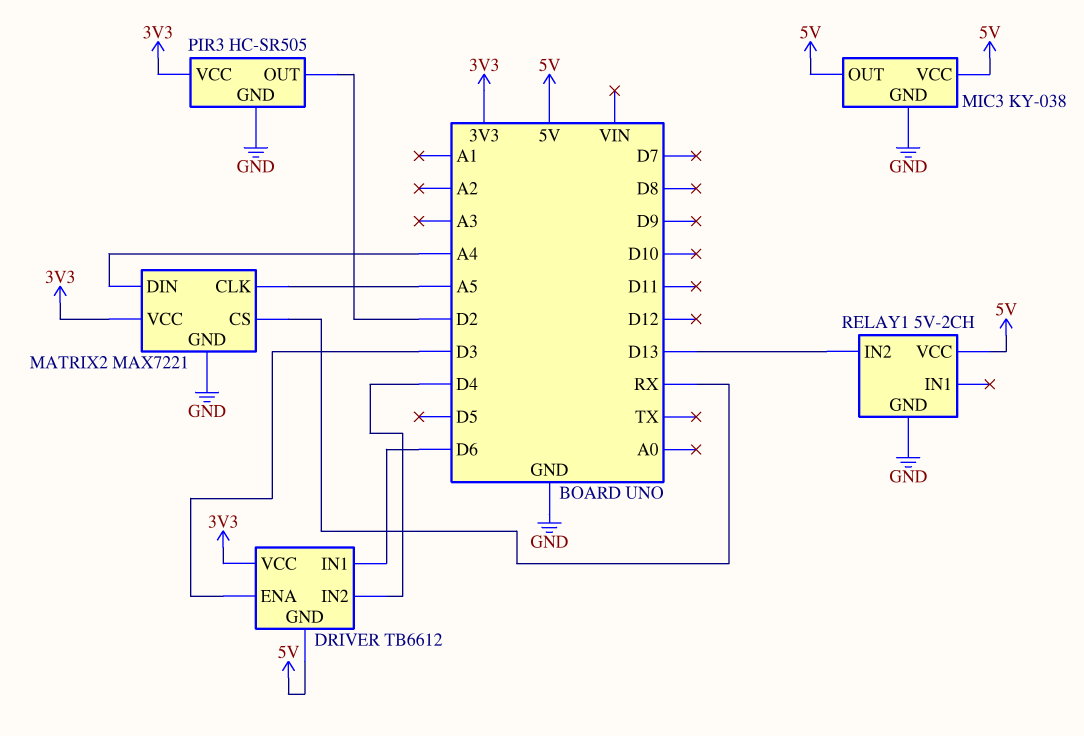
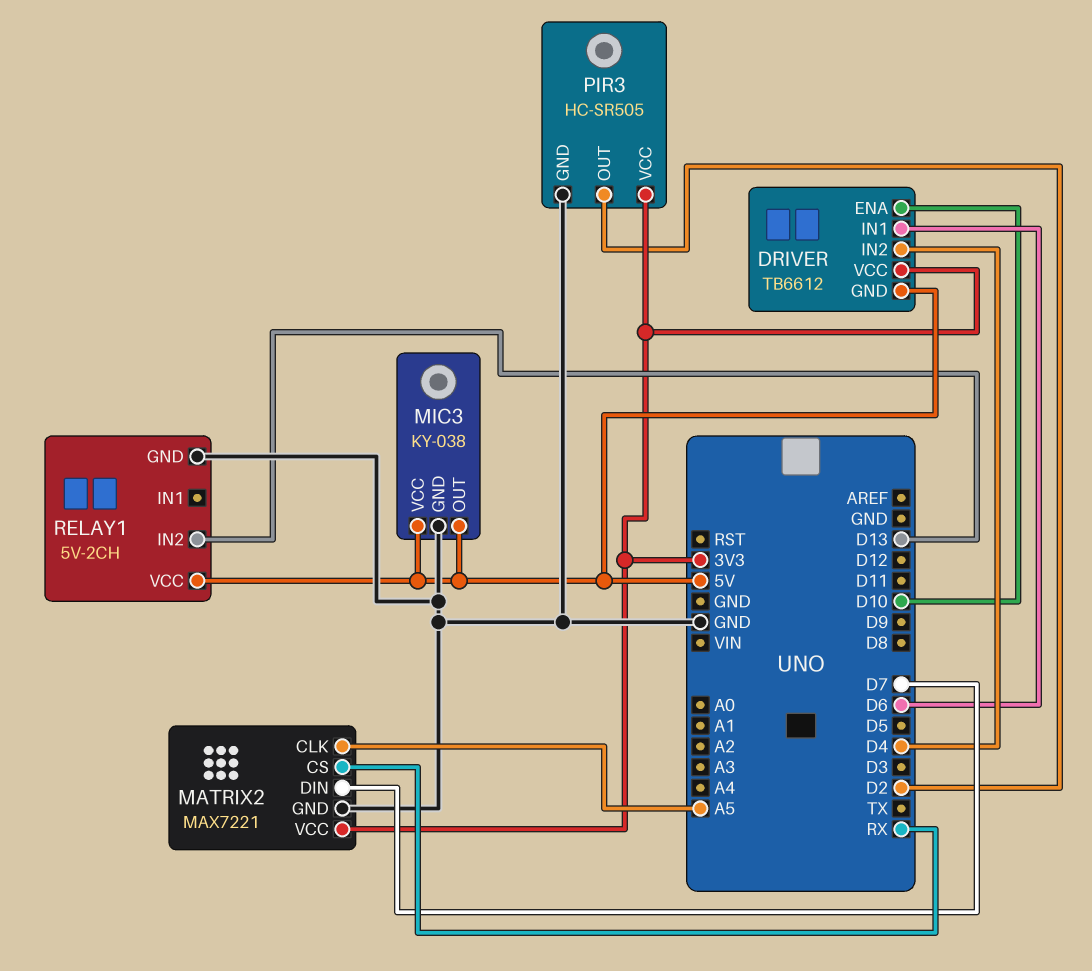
DRIVER pin ENA: D3 -> D10
MATRIX2 pin DIN: A4 -> D7

